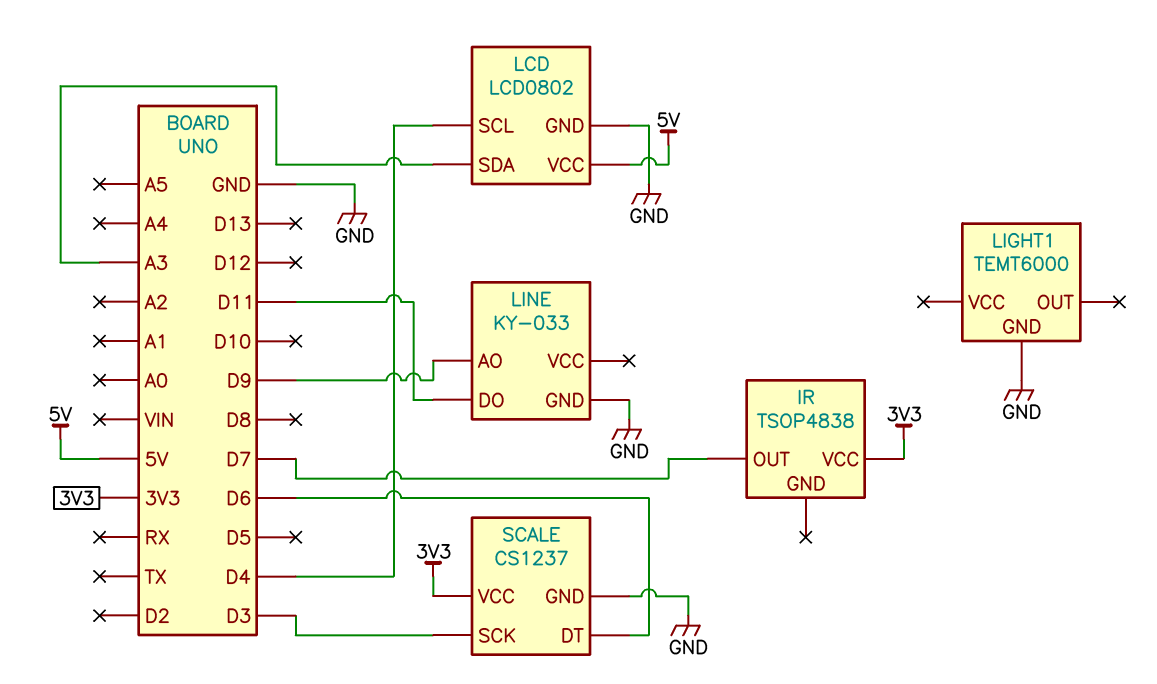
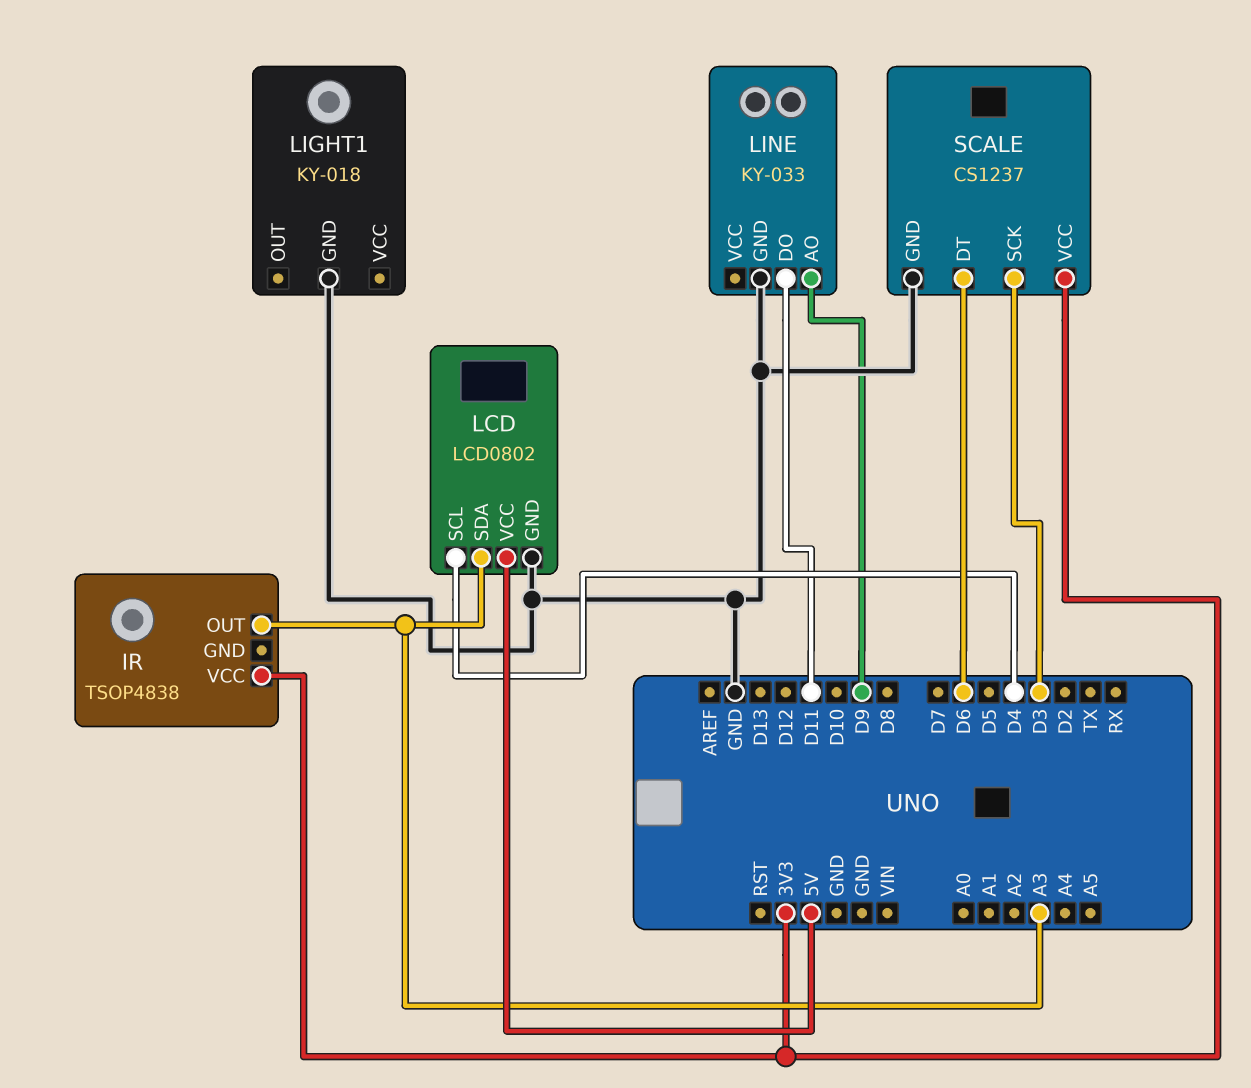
IR pin OUT: D7 -> A3
LIGHT1: TEMT6000 -> KY-018

